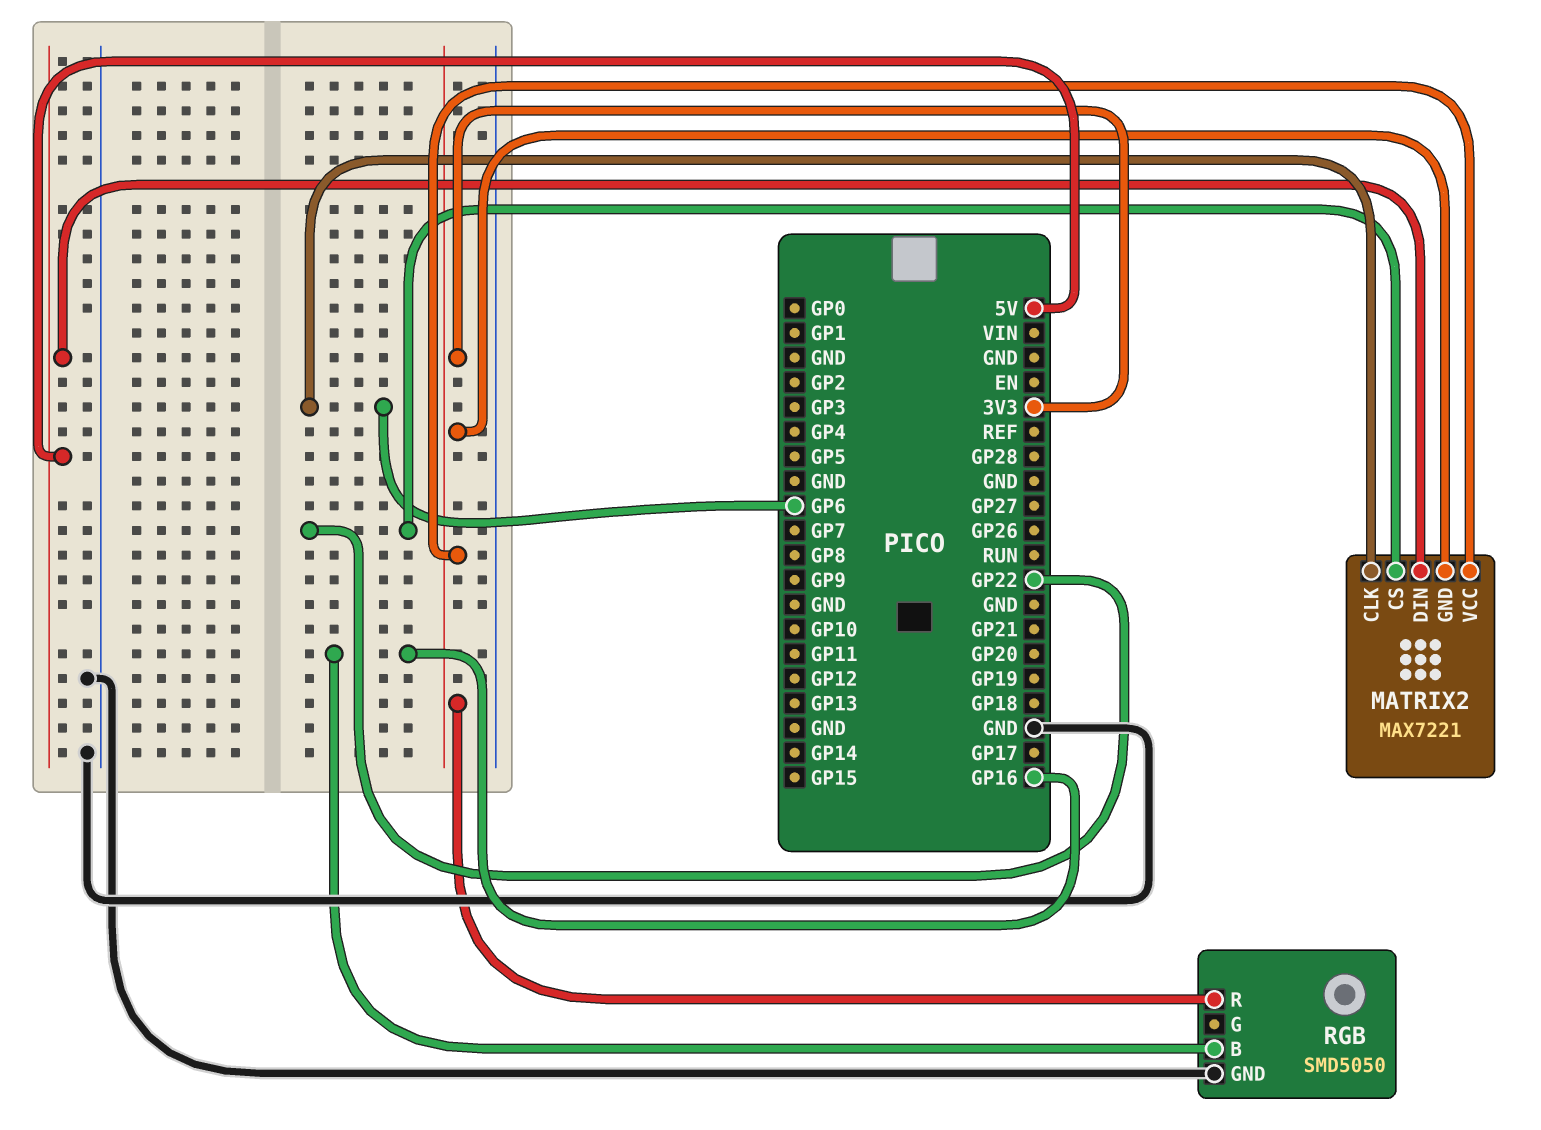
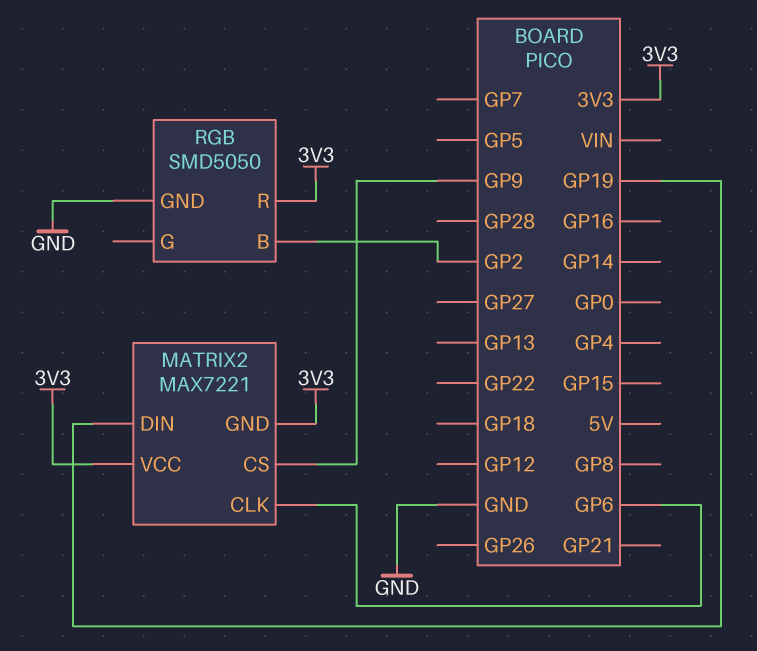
MATRIX2 pin CS: GP22 -> GP9
MATRIX2 pin DIN: 5V -> GP19
RGB pin B: GP16 -> GP2

